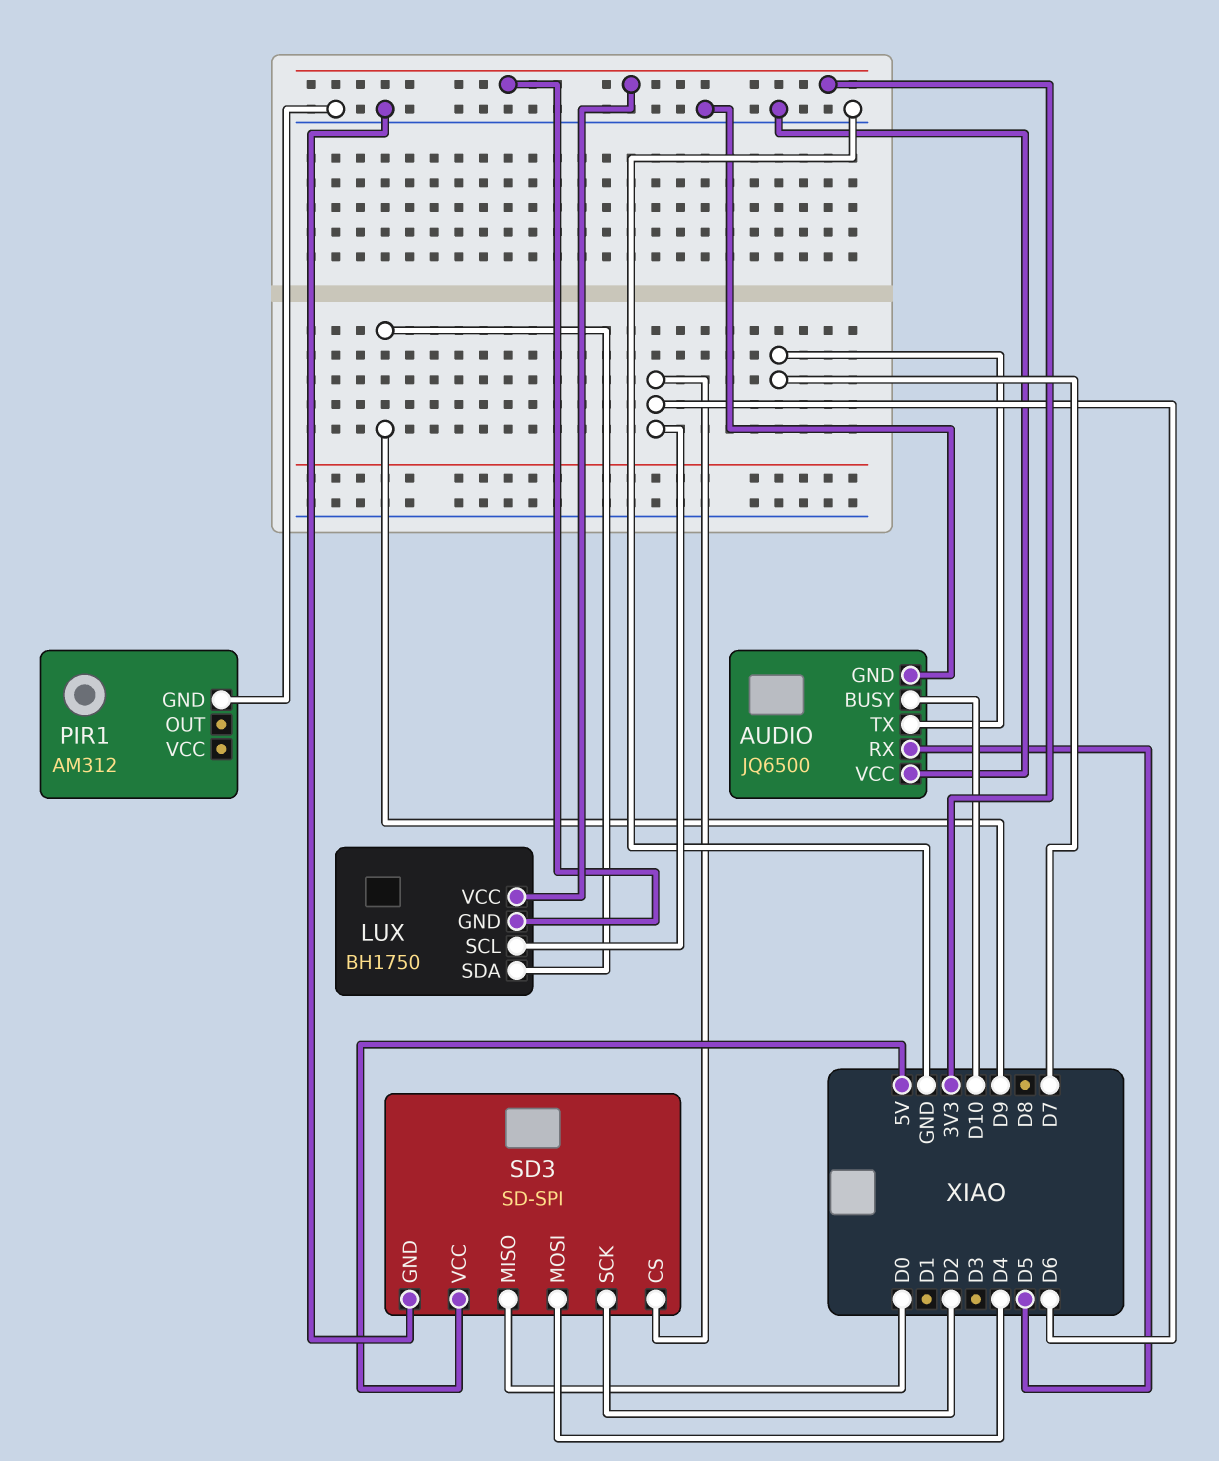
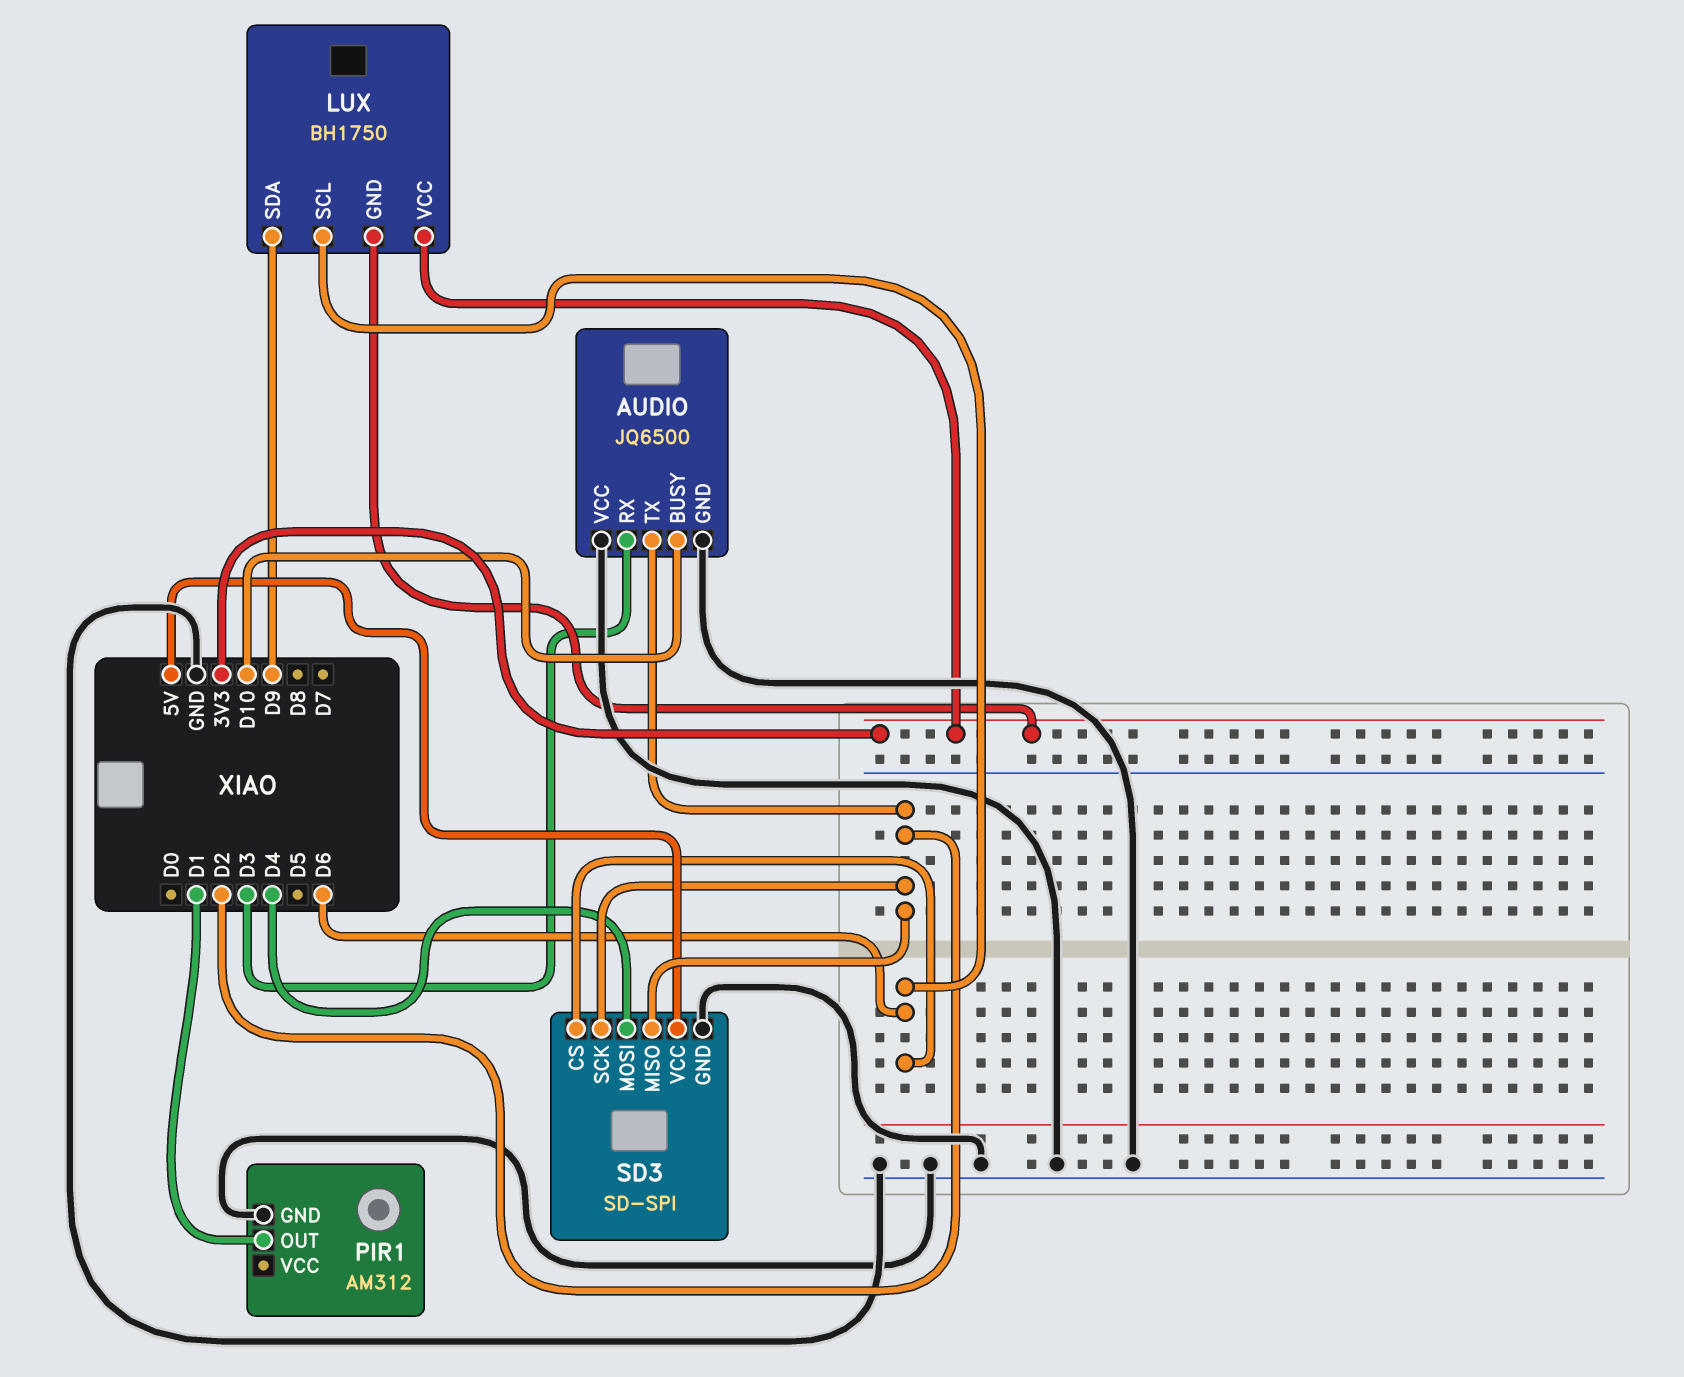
AUDIO pin RX: D5 -> D3
AUDIO pin TX: D7 -> D2
PIR1 pin OUT: none -> D1
SD3 pin MISO: D0 -> D2

